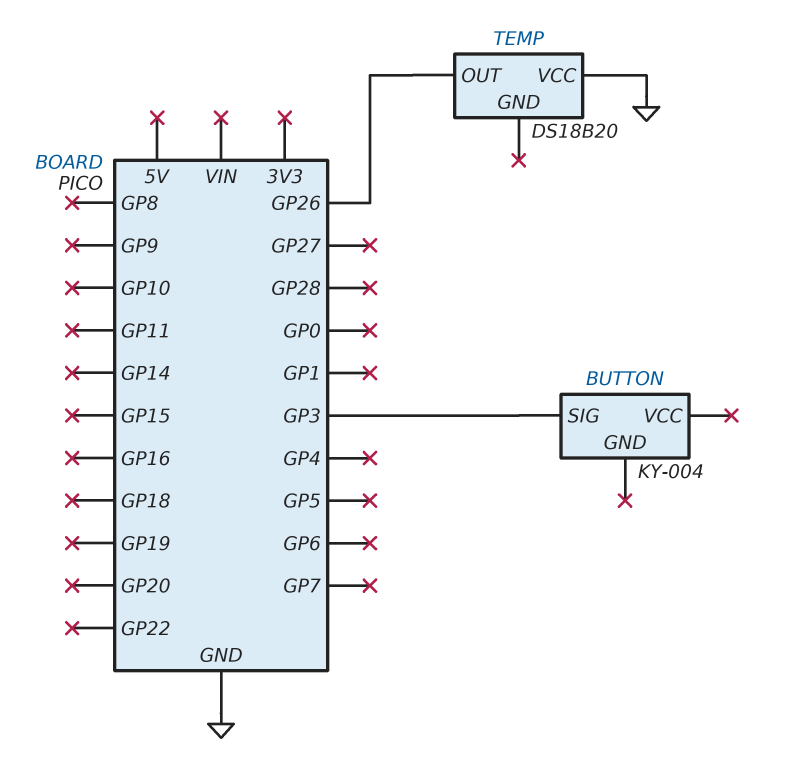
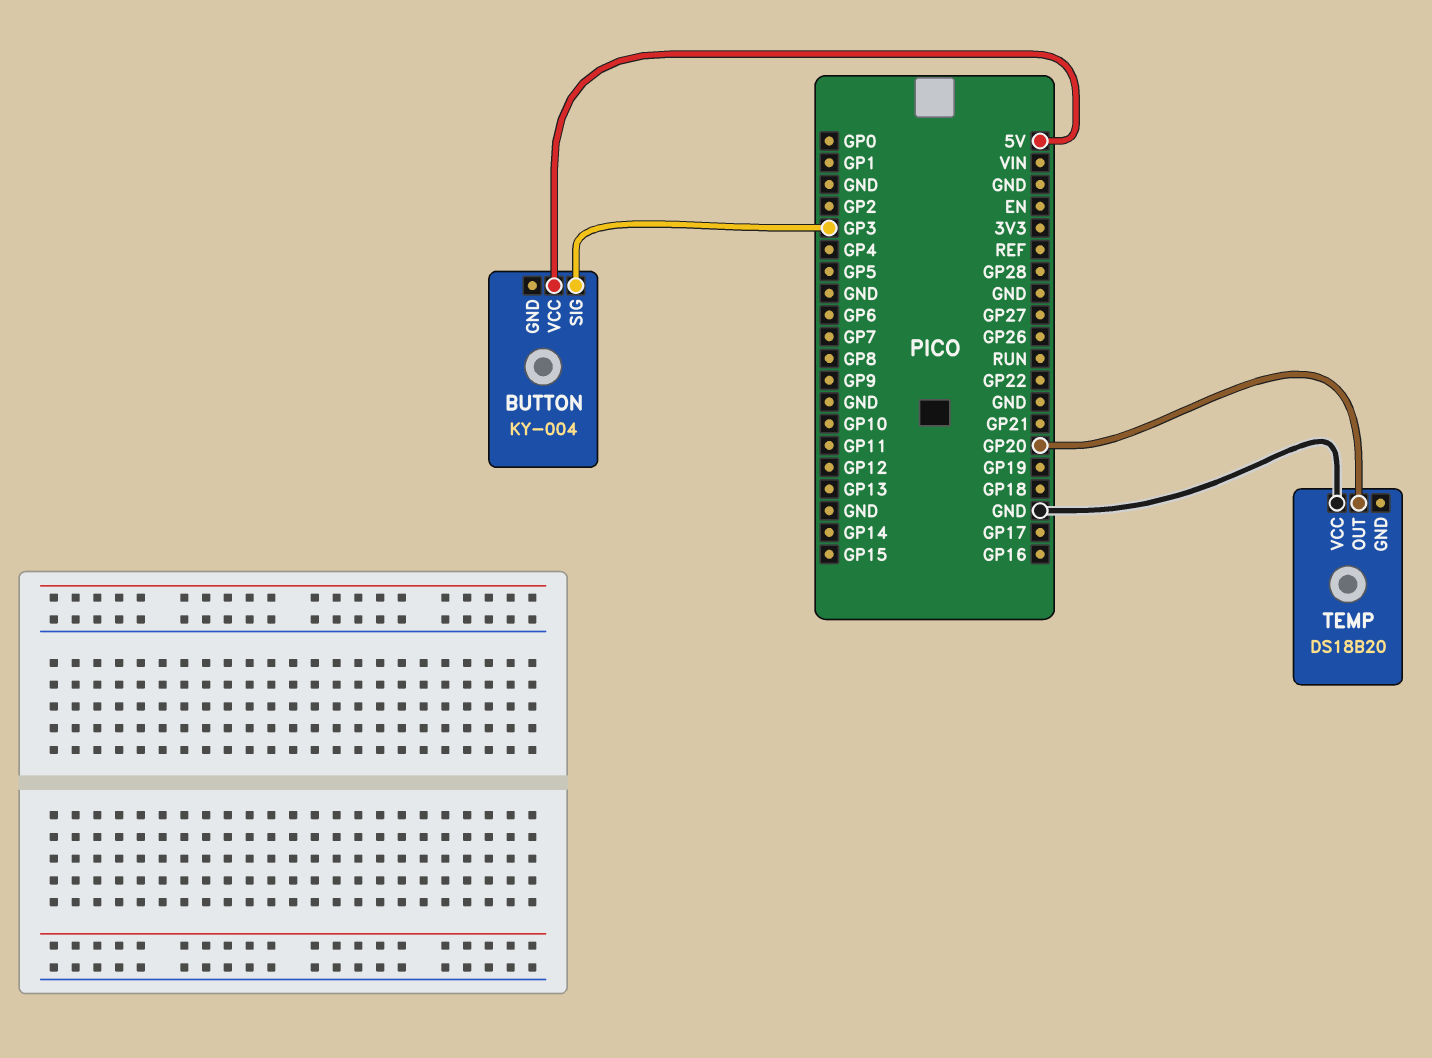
BUTTON pin VCC: none -> 5V
TEMP pin OUT: GP26 -> GP20

